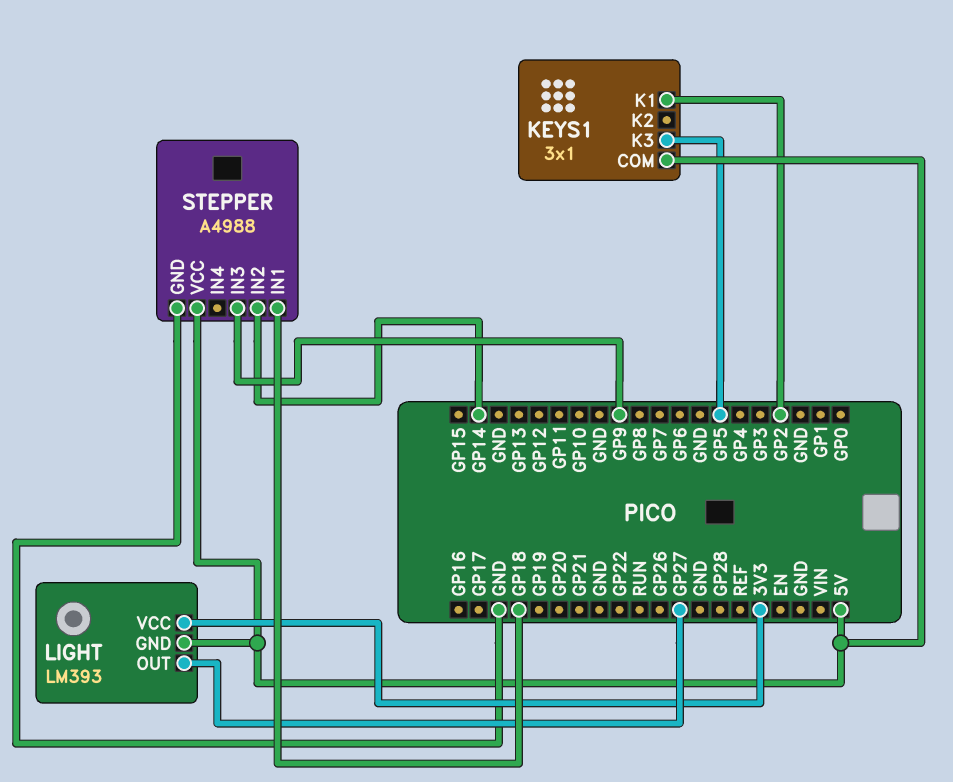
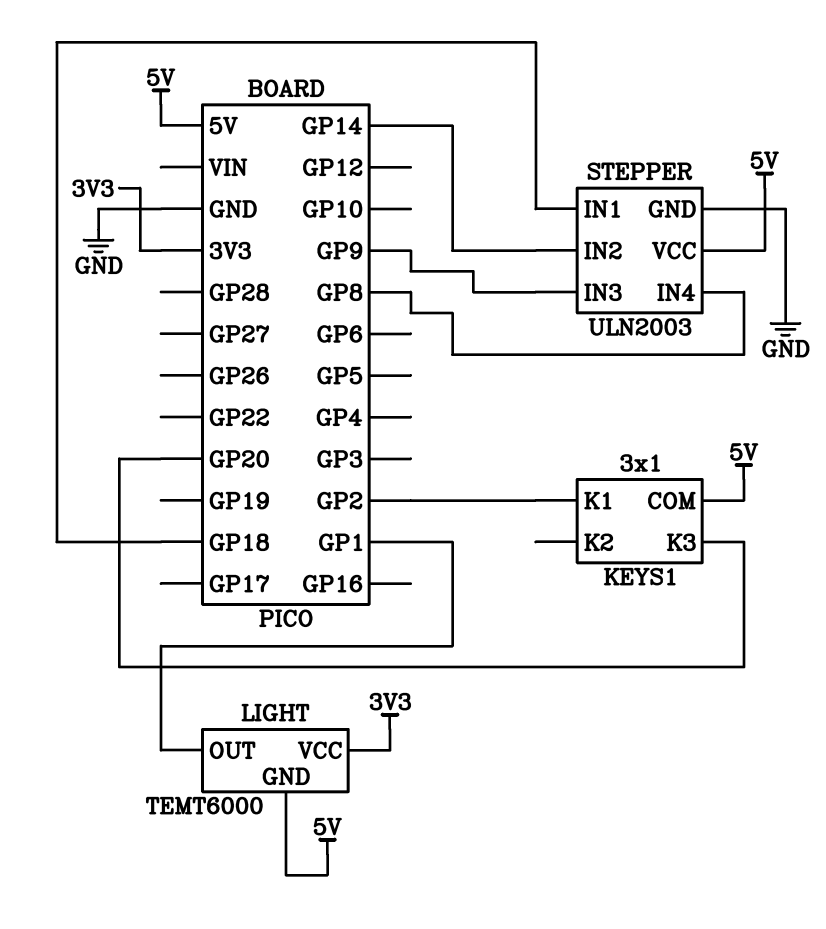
KEYS1 pin K3: GP5 -> GP20
LIGHT: LM393 -> TEMT6000
LIGHT pin OUT: GP27 -> GP1
STEPPER: A4988 -> ULN2003
STEPPER pin IN4: none -> GP8

